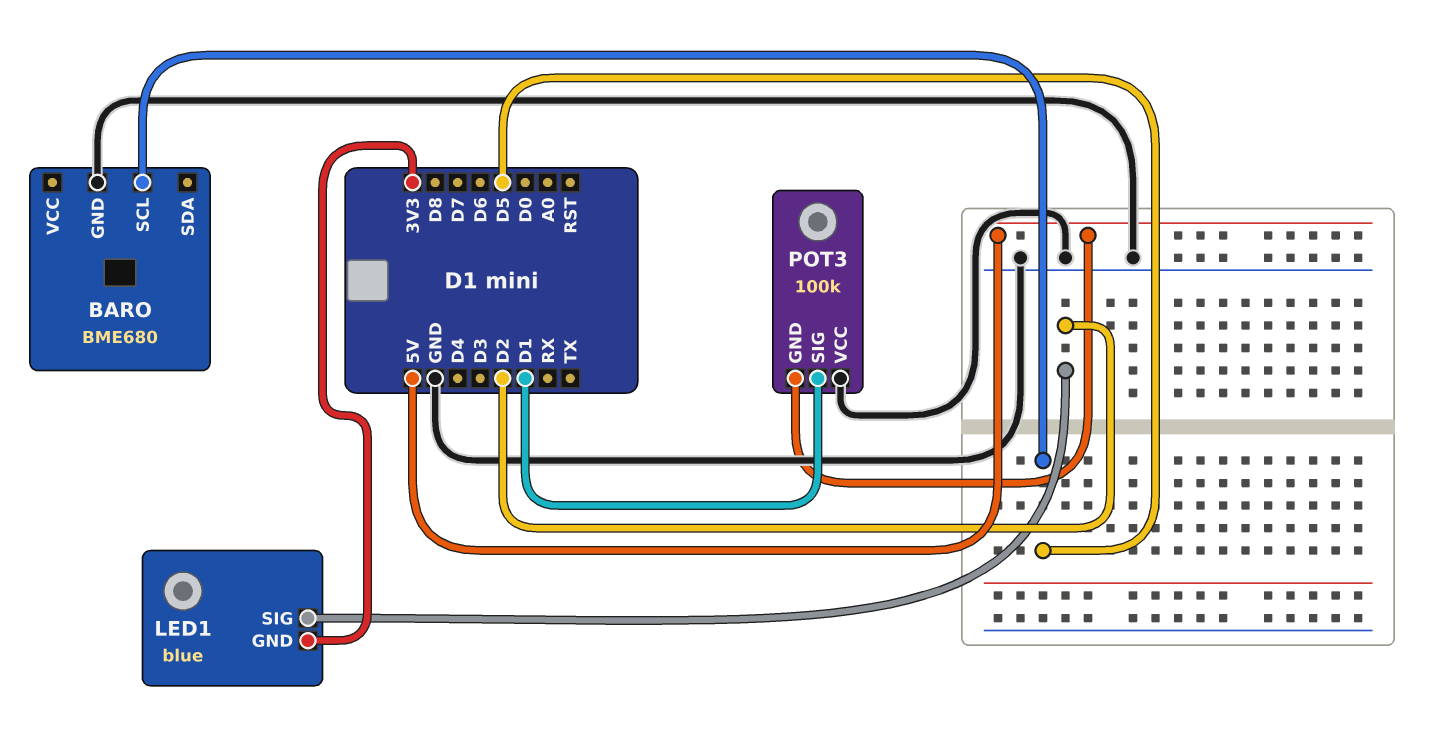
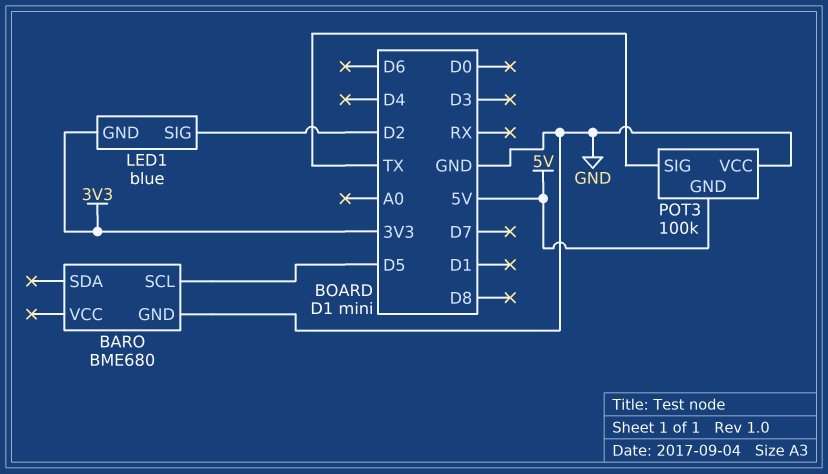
POT3 pin SIG: D1 -> TX

